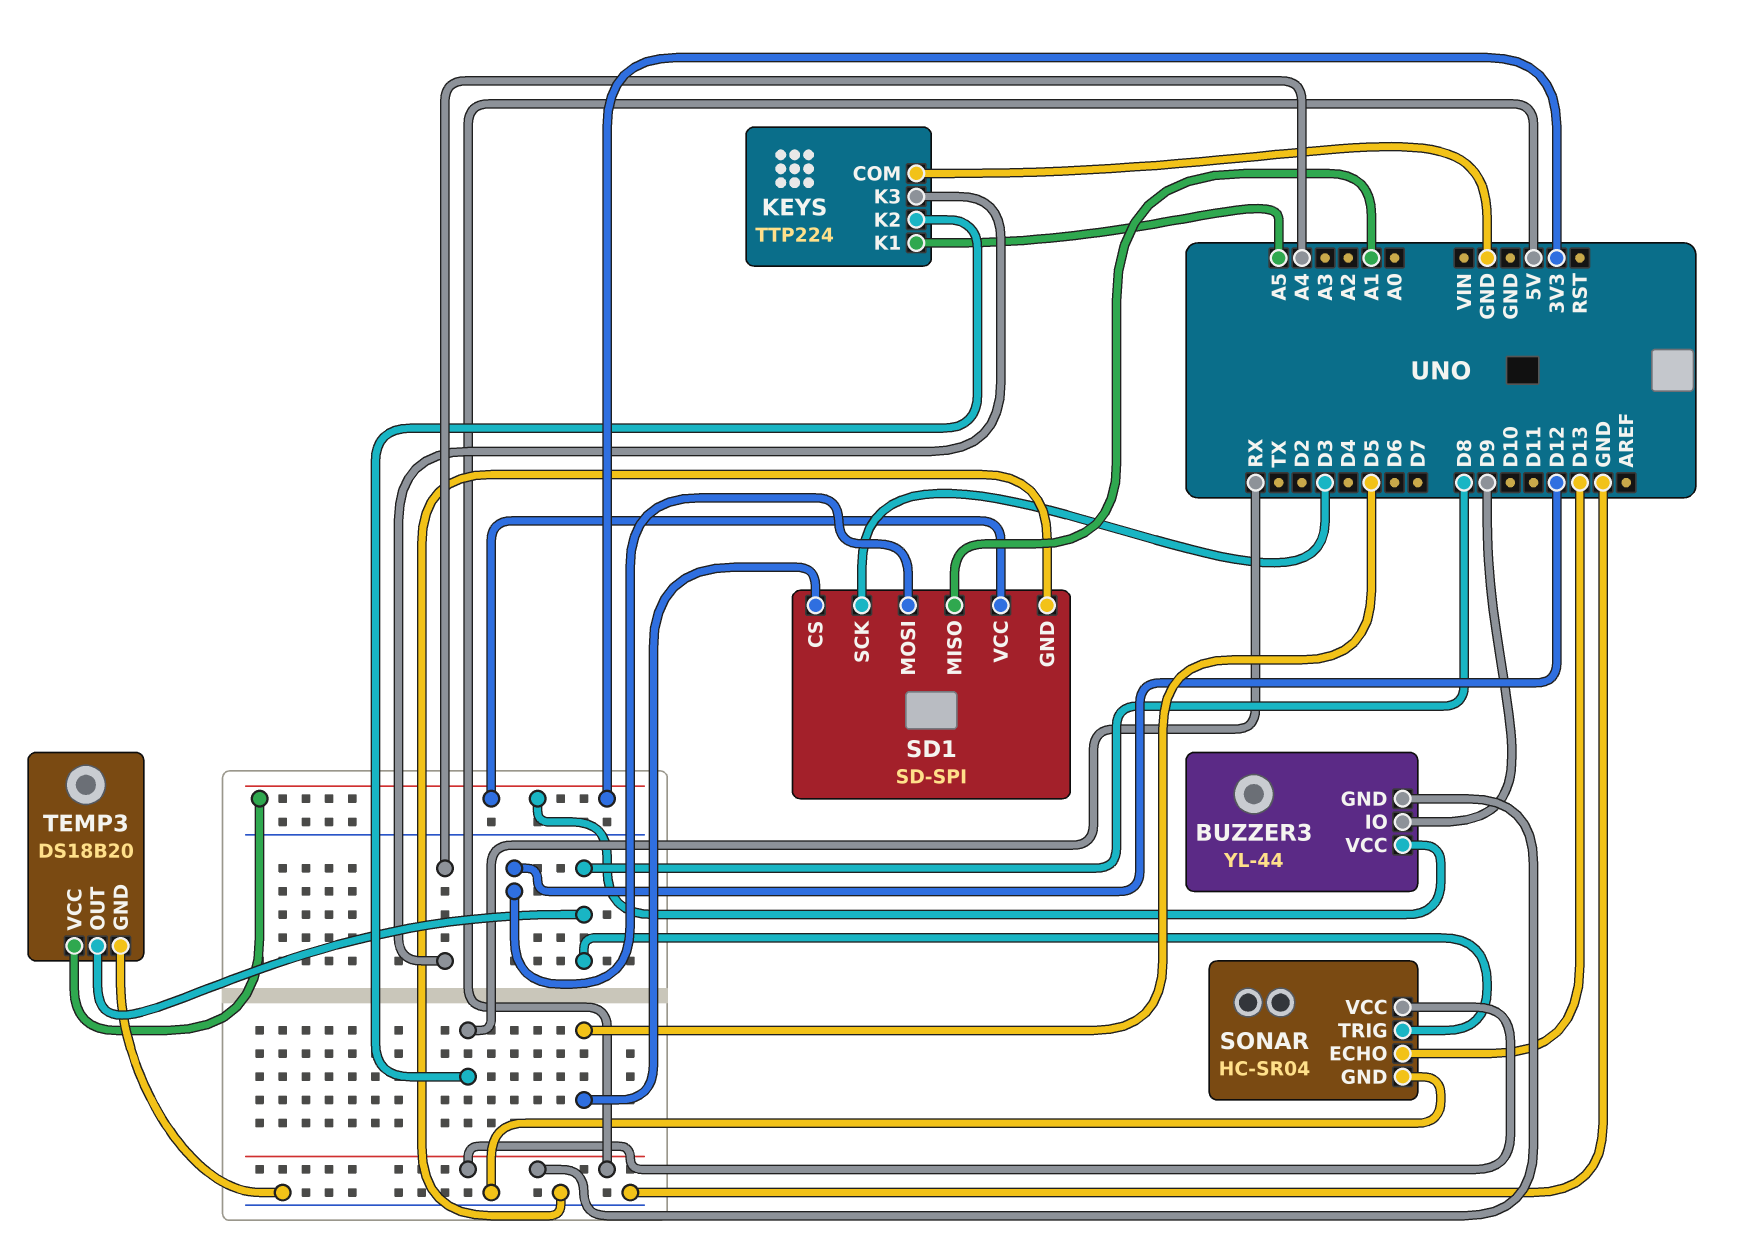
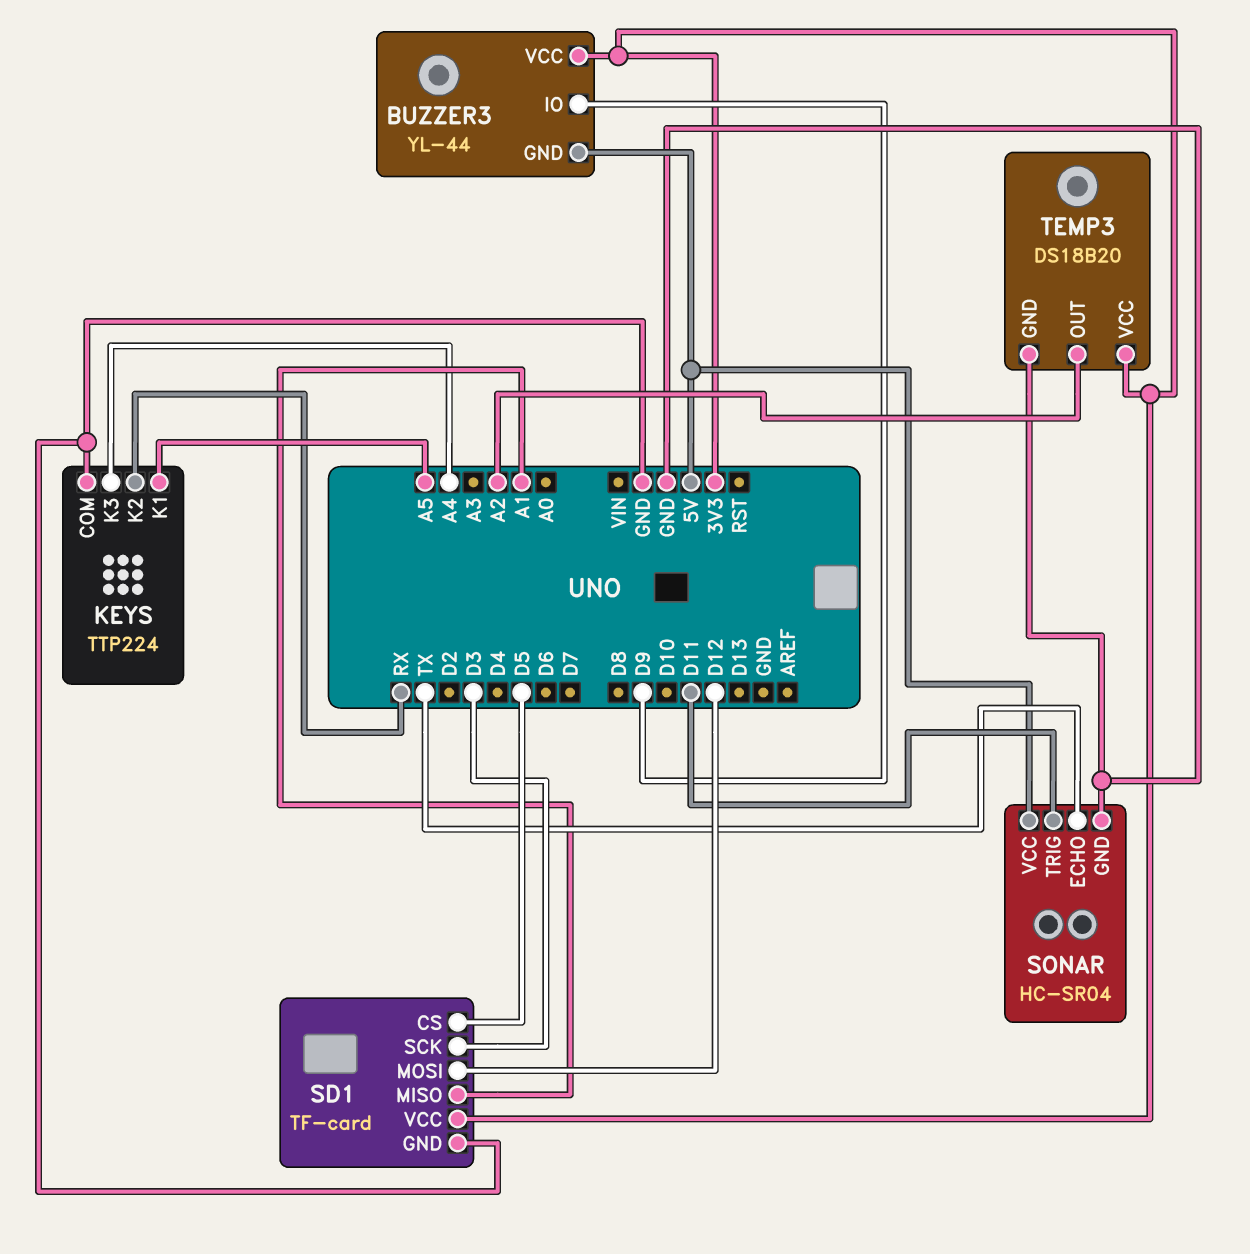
SD1: SD-SPI -> TF-card
SONAR pin ECHO: D13 -> TX
SONAR pin TRIG: D8 -> D11
TEMP3 pin OUT: D8 -> A2

